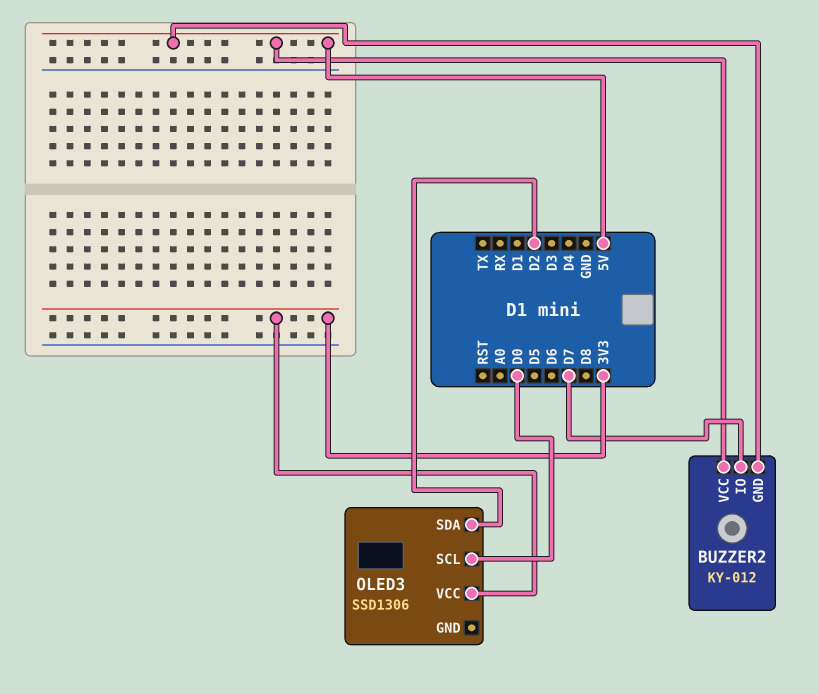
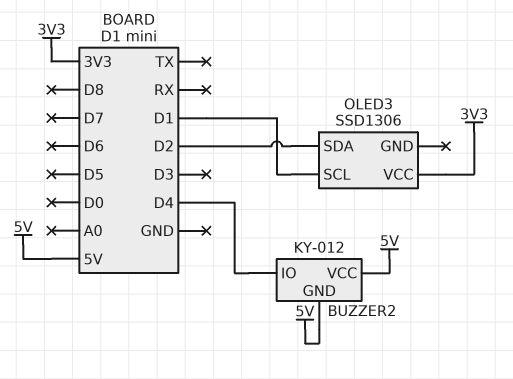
BUZZER2 pin IO: D7 -> D4
OLED3 pin SCL: D0 -> D1

